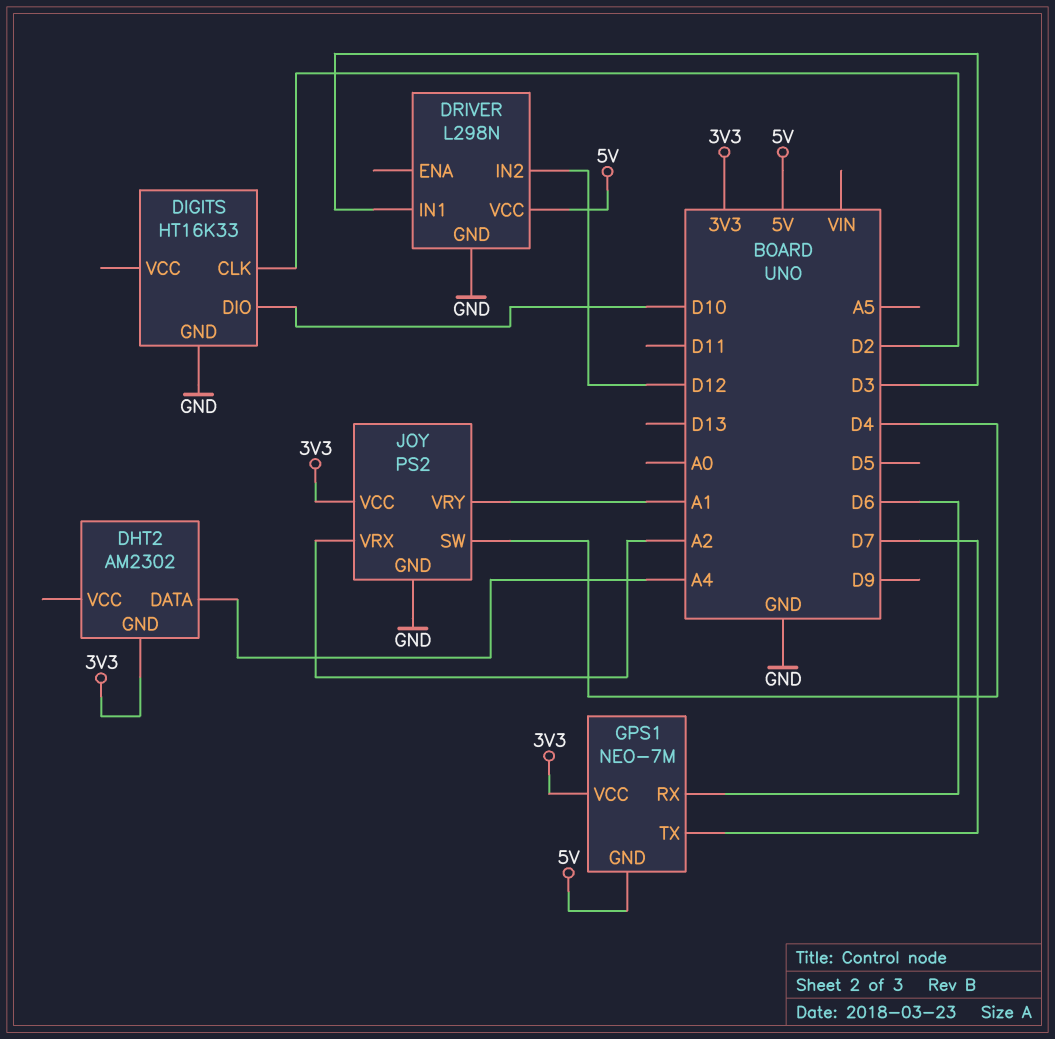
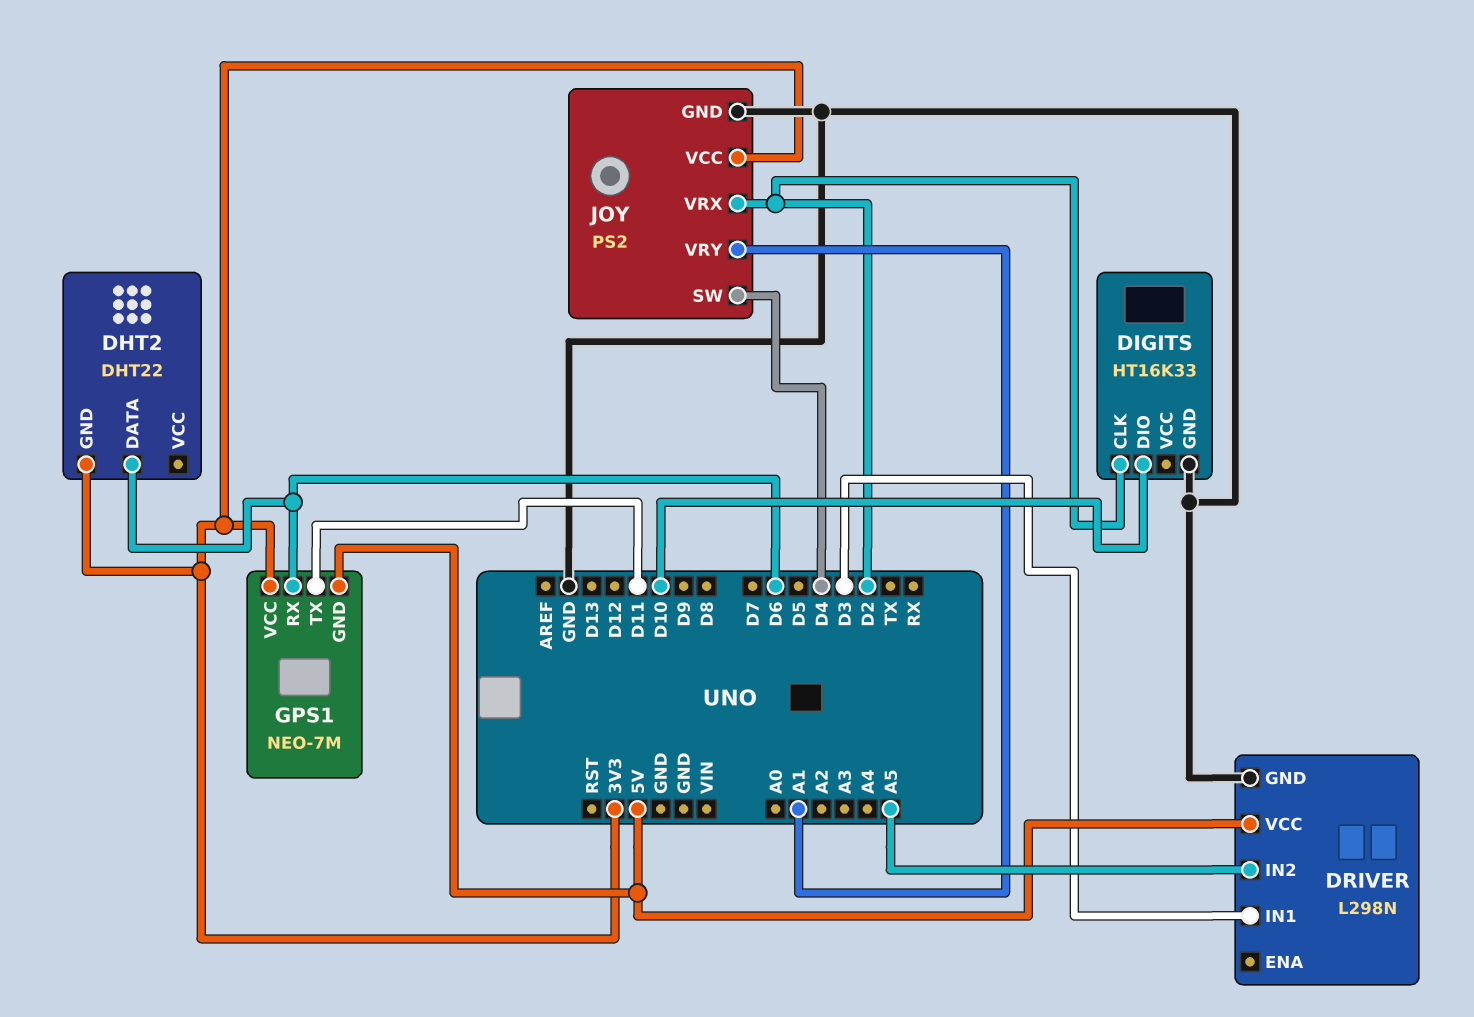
DHT2: AM2302 -> DHT22
DHT2 pin DATA: A4 -> D6
DRIVER pin IN2: D12 -> A5
GPS1 pin TX: D7 -> D11
JOY pin VRX: A2 -> D2

